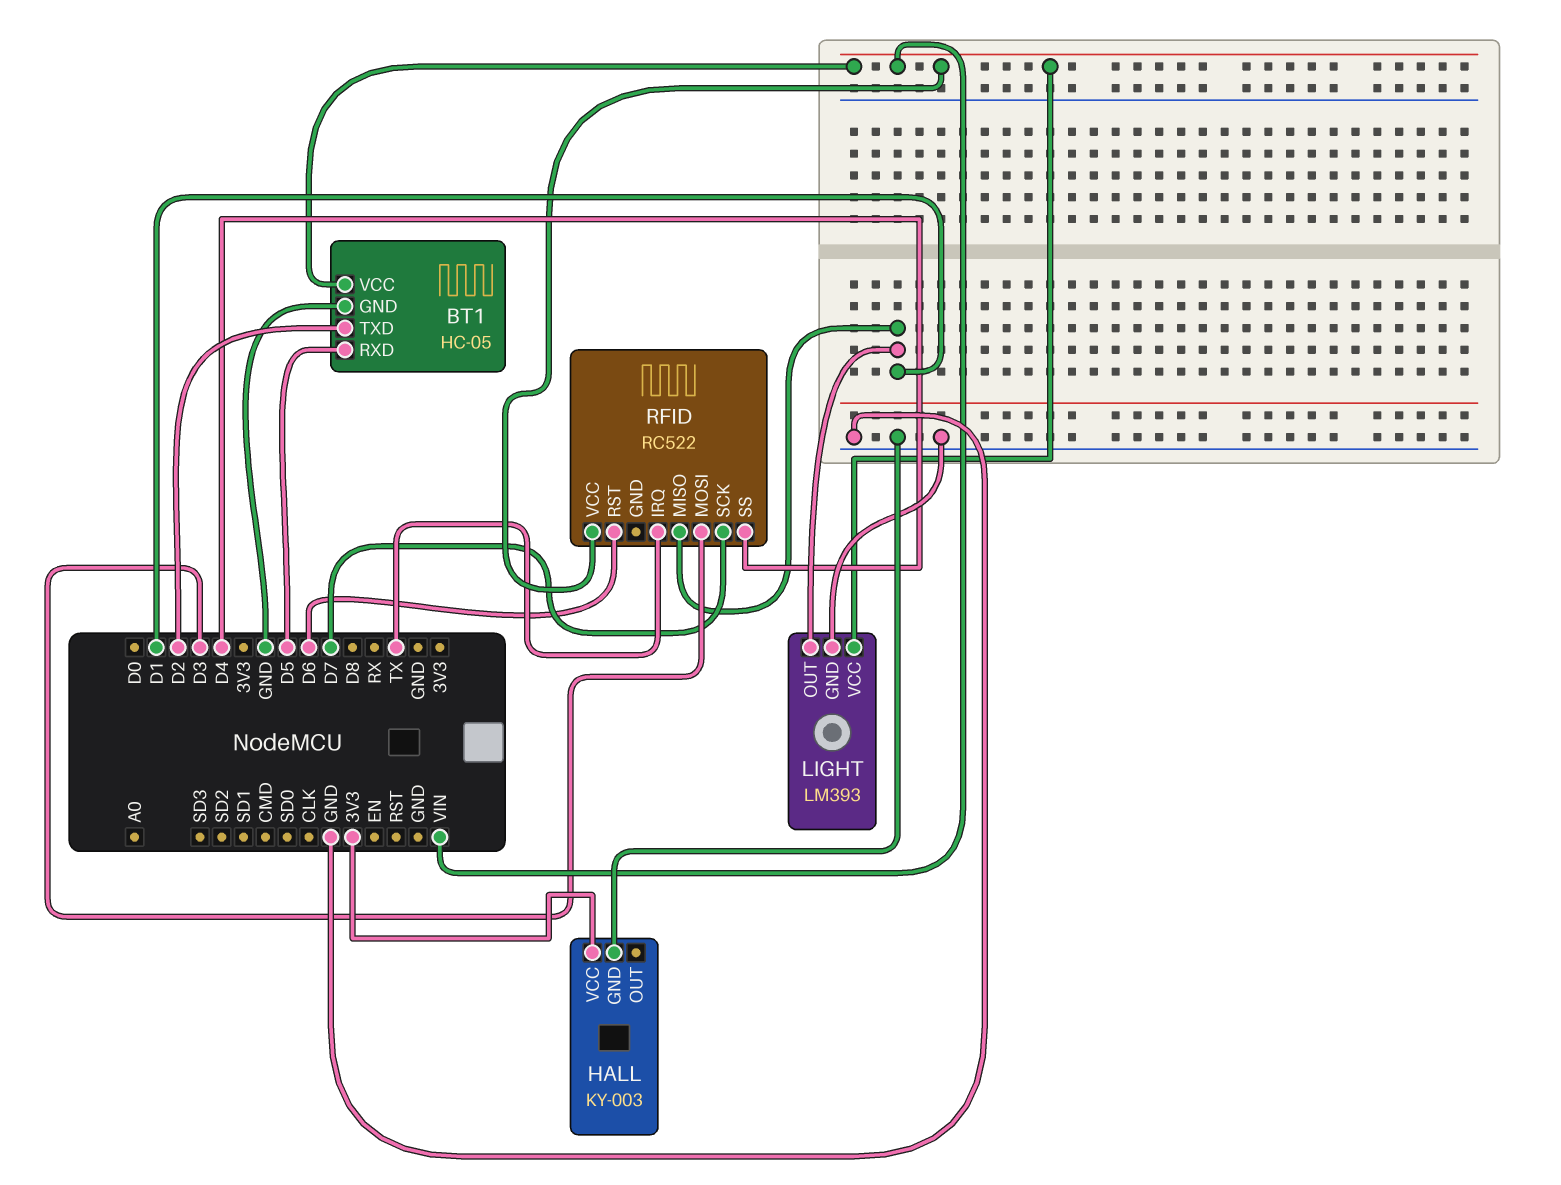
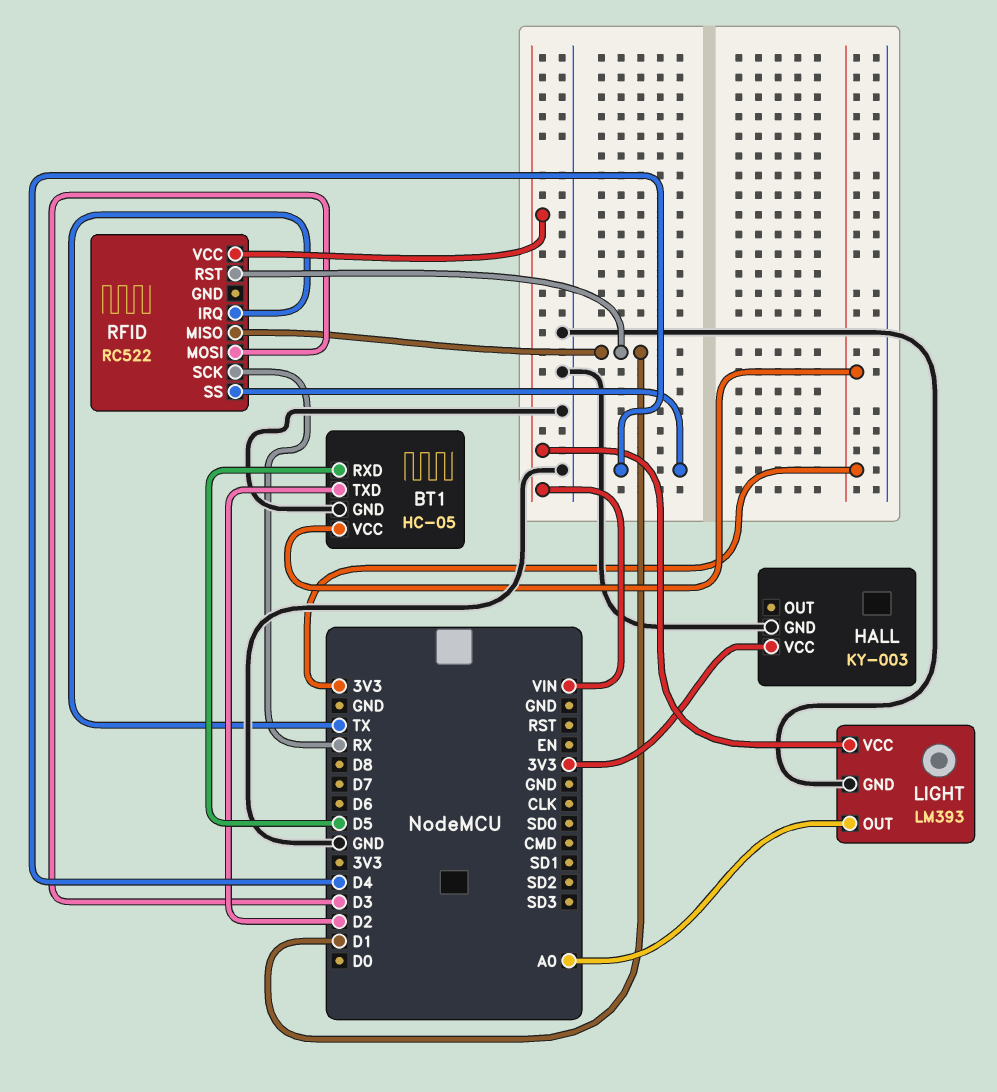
BT1 pin VCC: VIN -> 3V3
LIGHT pin OUT: D1 -> A0
RFID pin RST: D6 -> D1
RFID pin SCK: D7 -> RX

